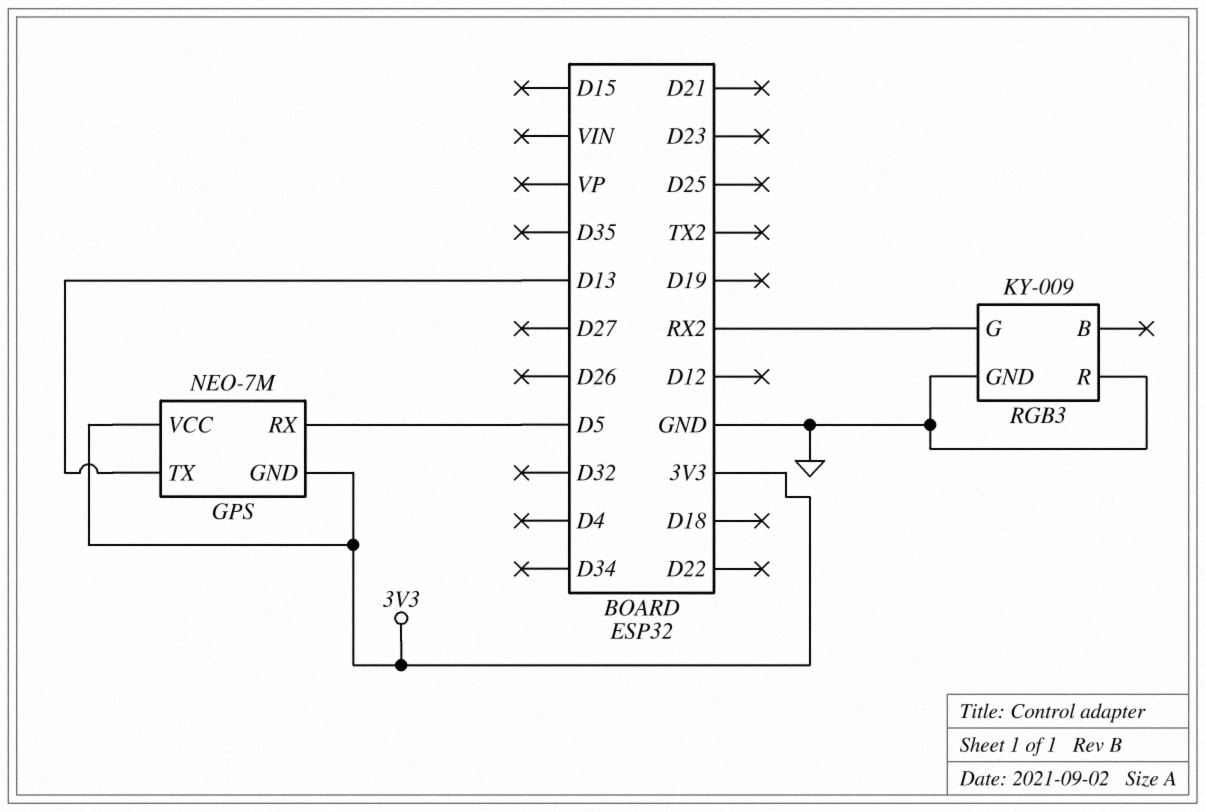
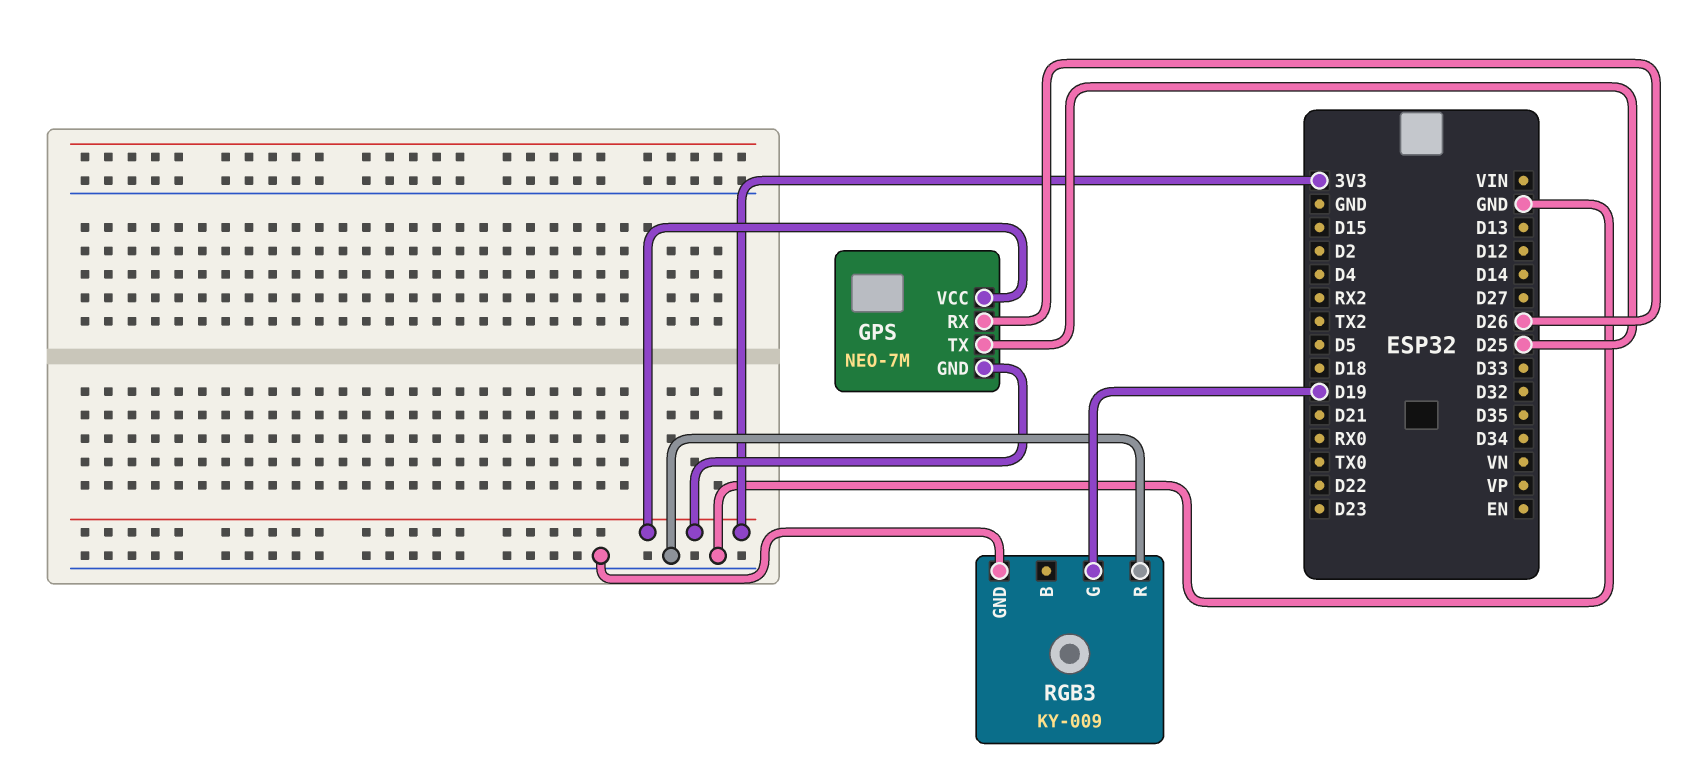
GPS pin RX: D5 -> D26
GPS pin TX: D13 -> D25
RGB3 pin G: RX2 -> D19

